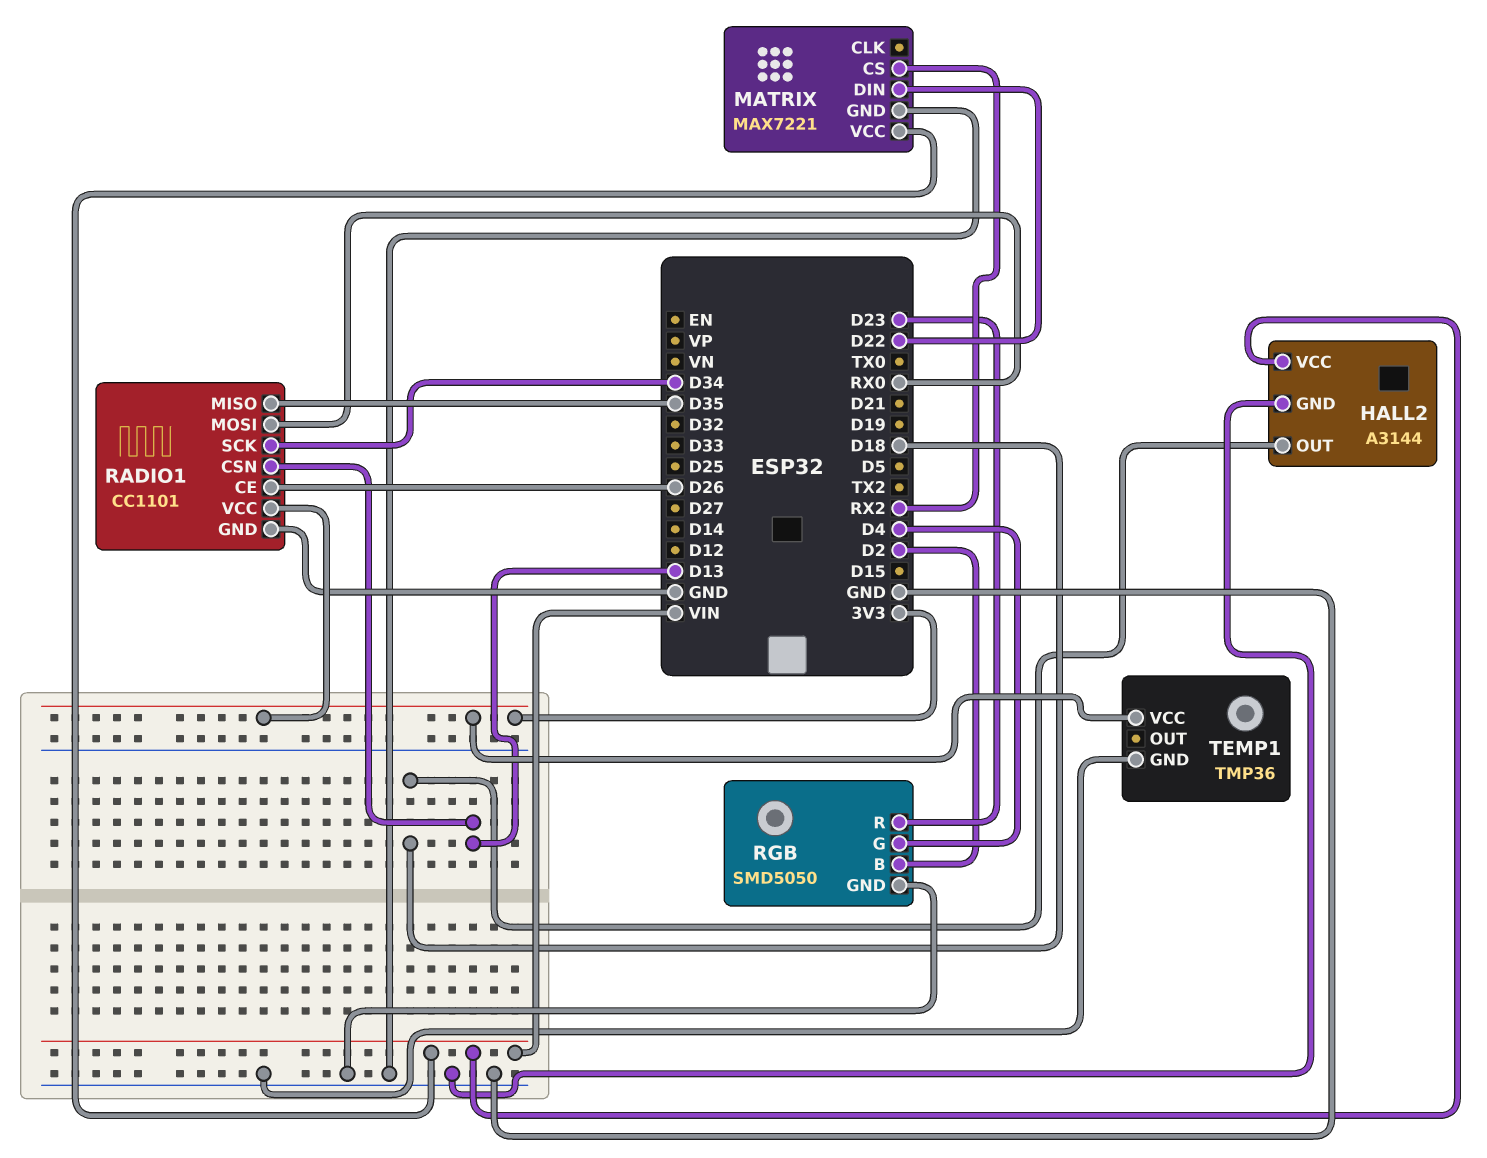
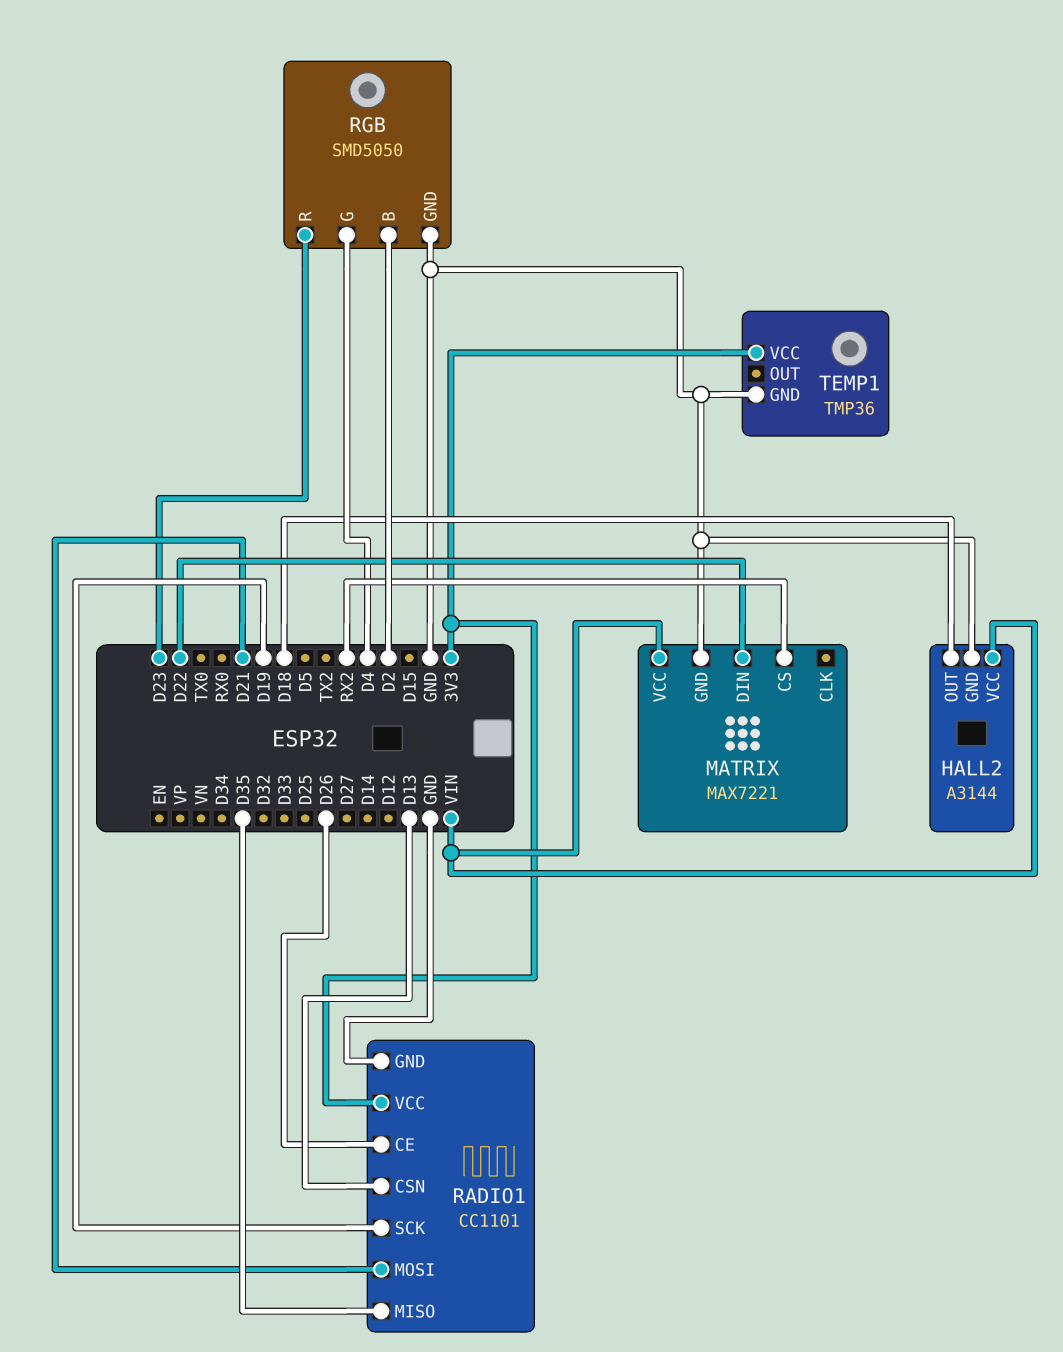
RADIO1 pin MOSI: RX0 -> D21
RADIO1 pin SCK: D34 -> D19

